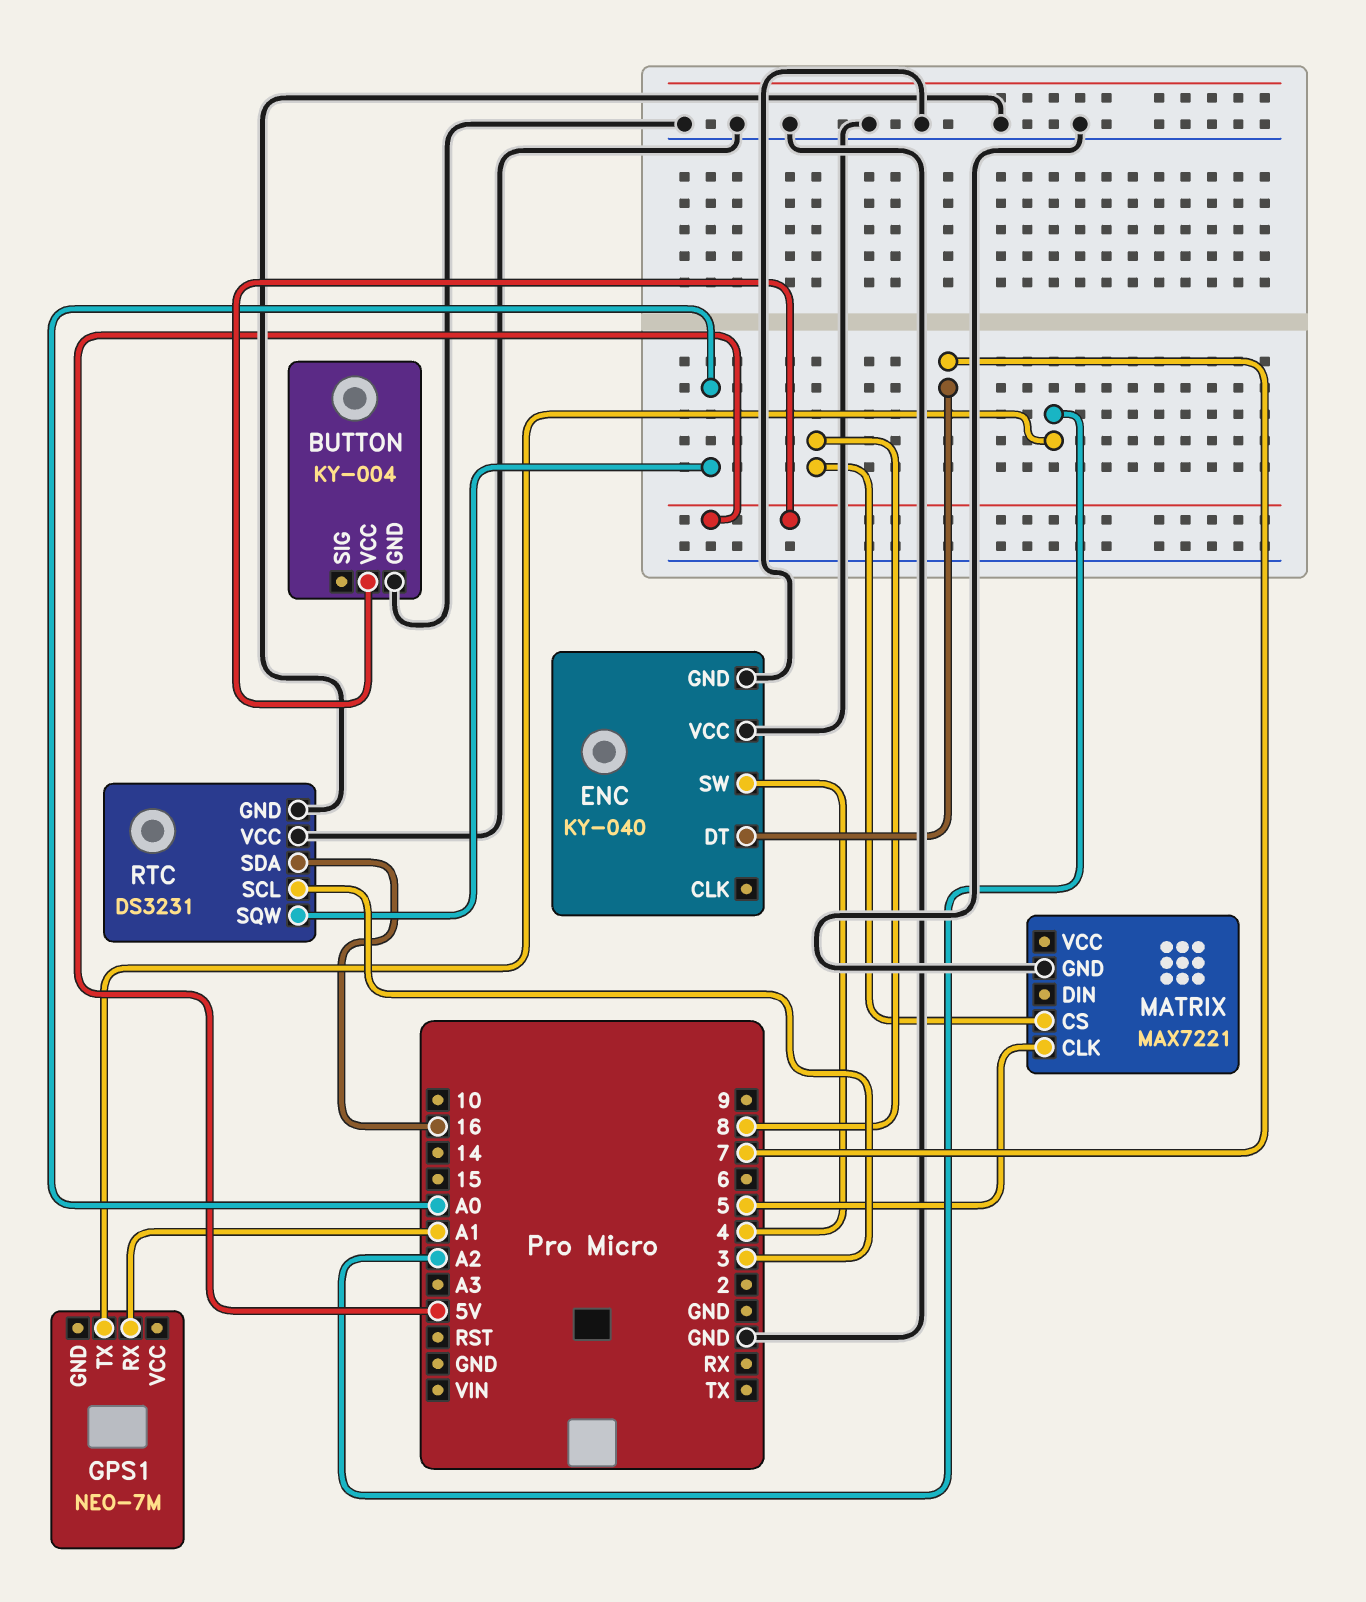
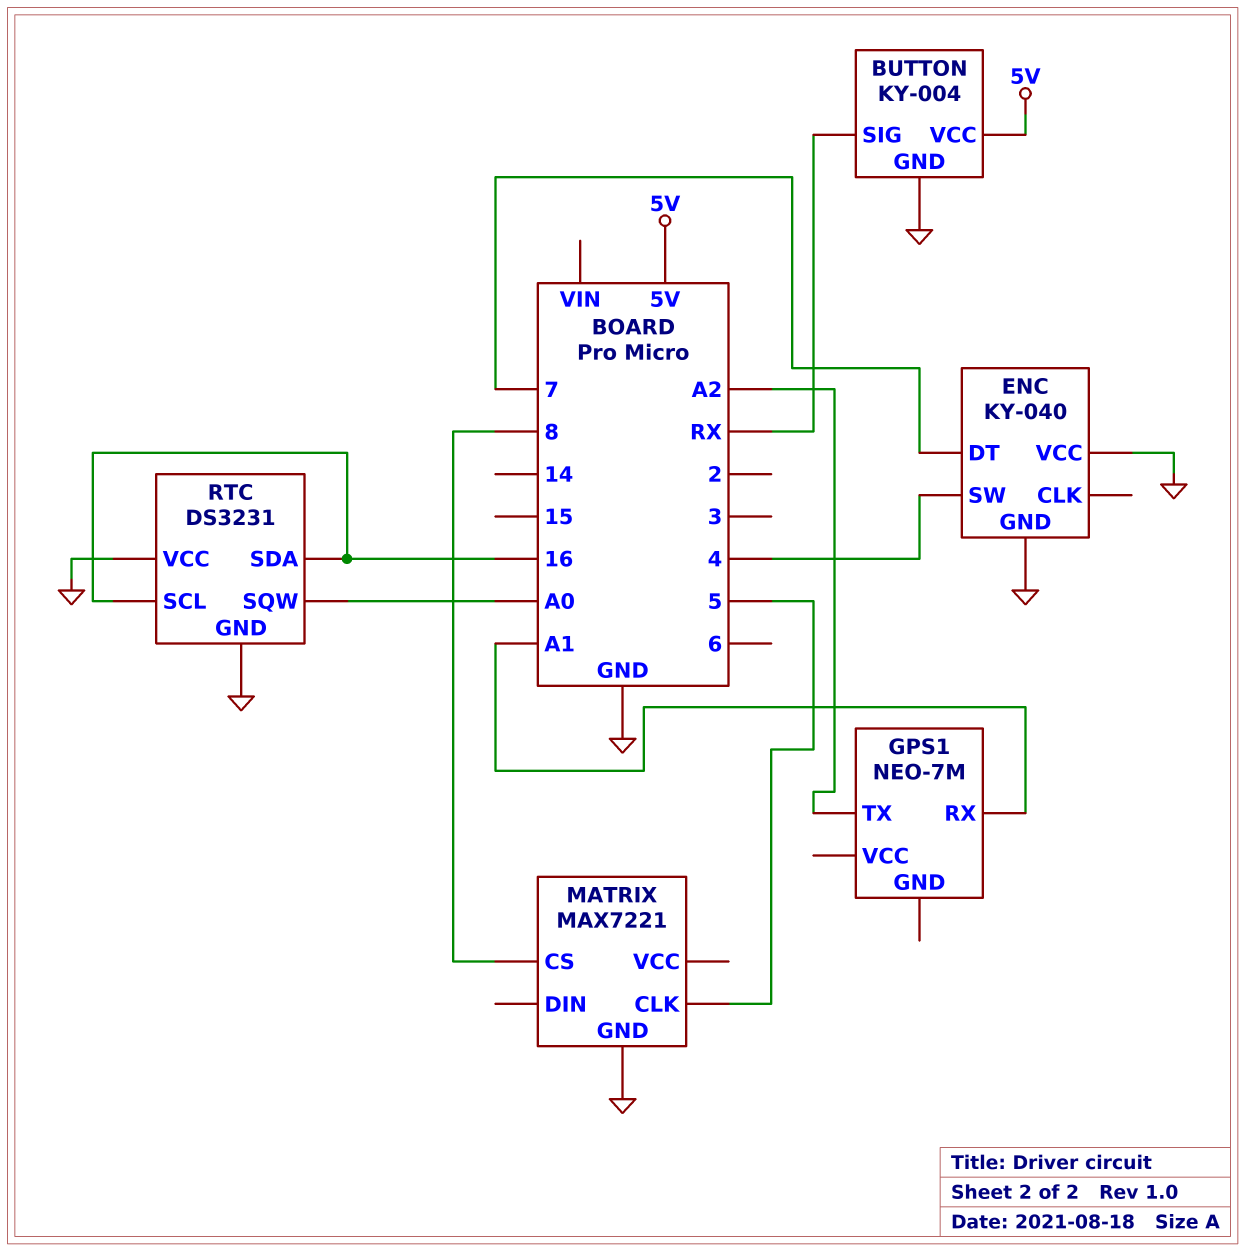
BUTTON pin SIG: none -> RX
RTC pin SCL: 3 -> 16

